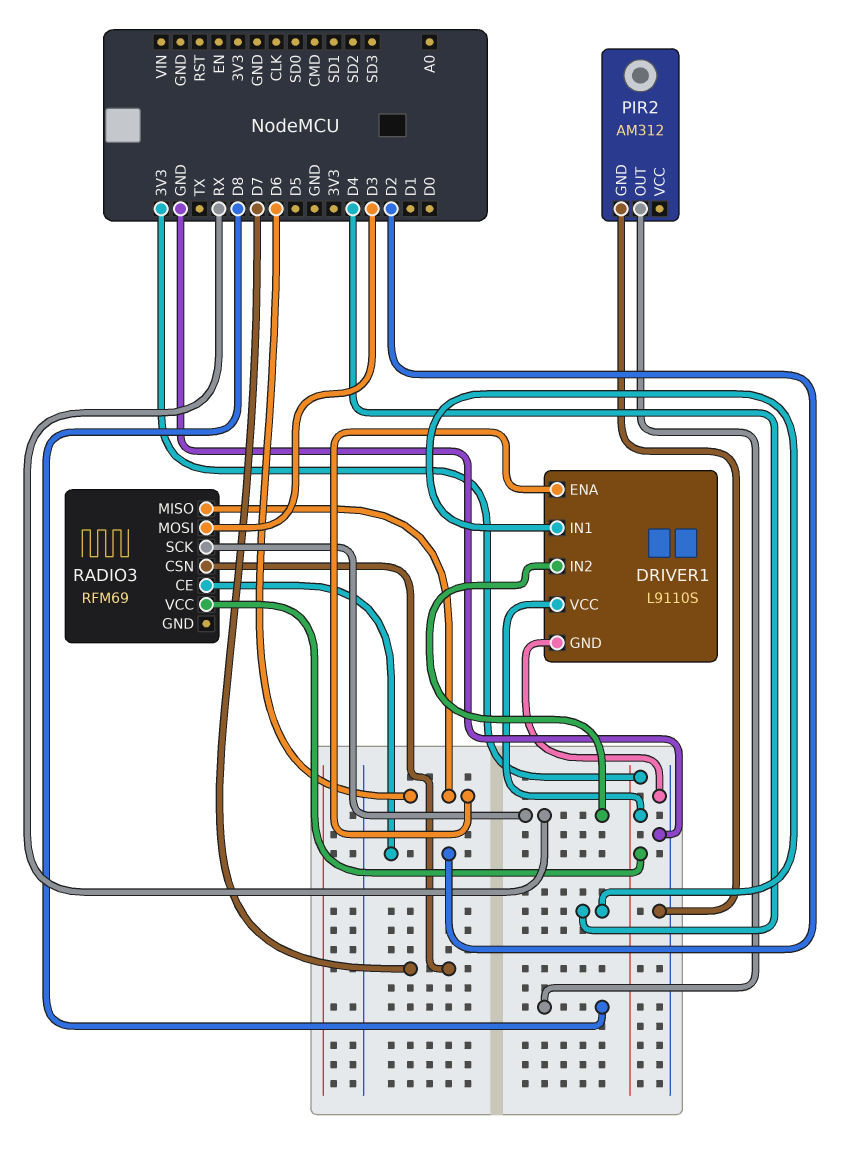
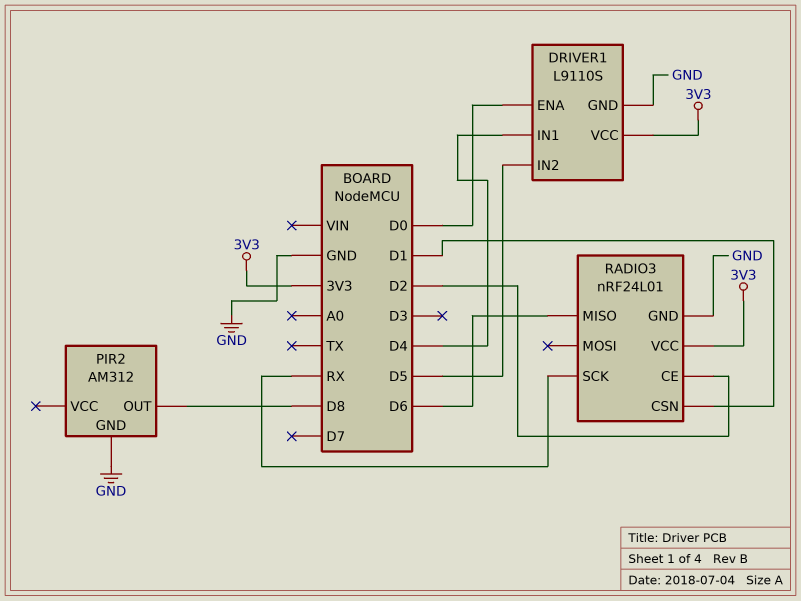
DRIVER1 pin ENA: D6 -> D0
DRIVER1 pin IN2: RX -> D5
RADIO3: RFM69 -> nRF24L01
RADIO3 pin CSN: D7 -> D1
RADIO3 pin GND: none -> GND
RADIO3 pin MOSI: D3 -> none

